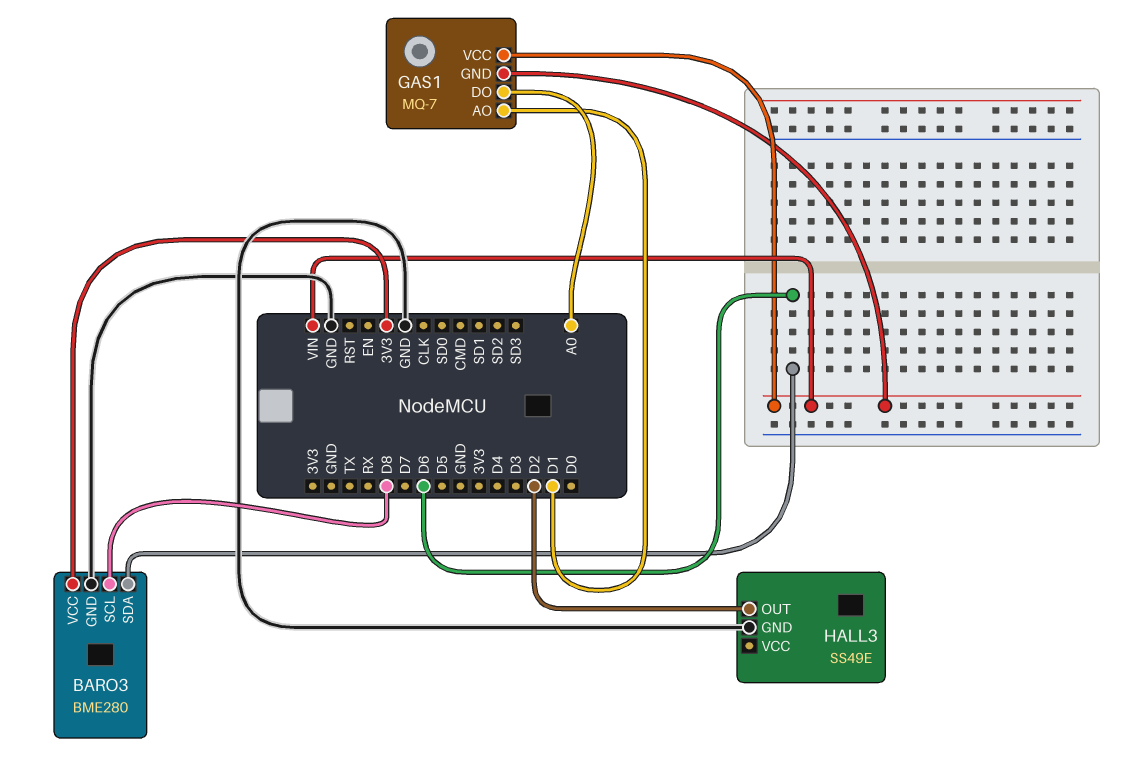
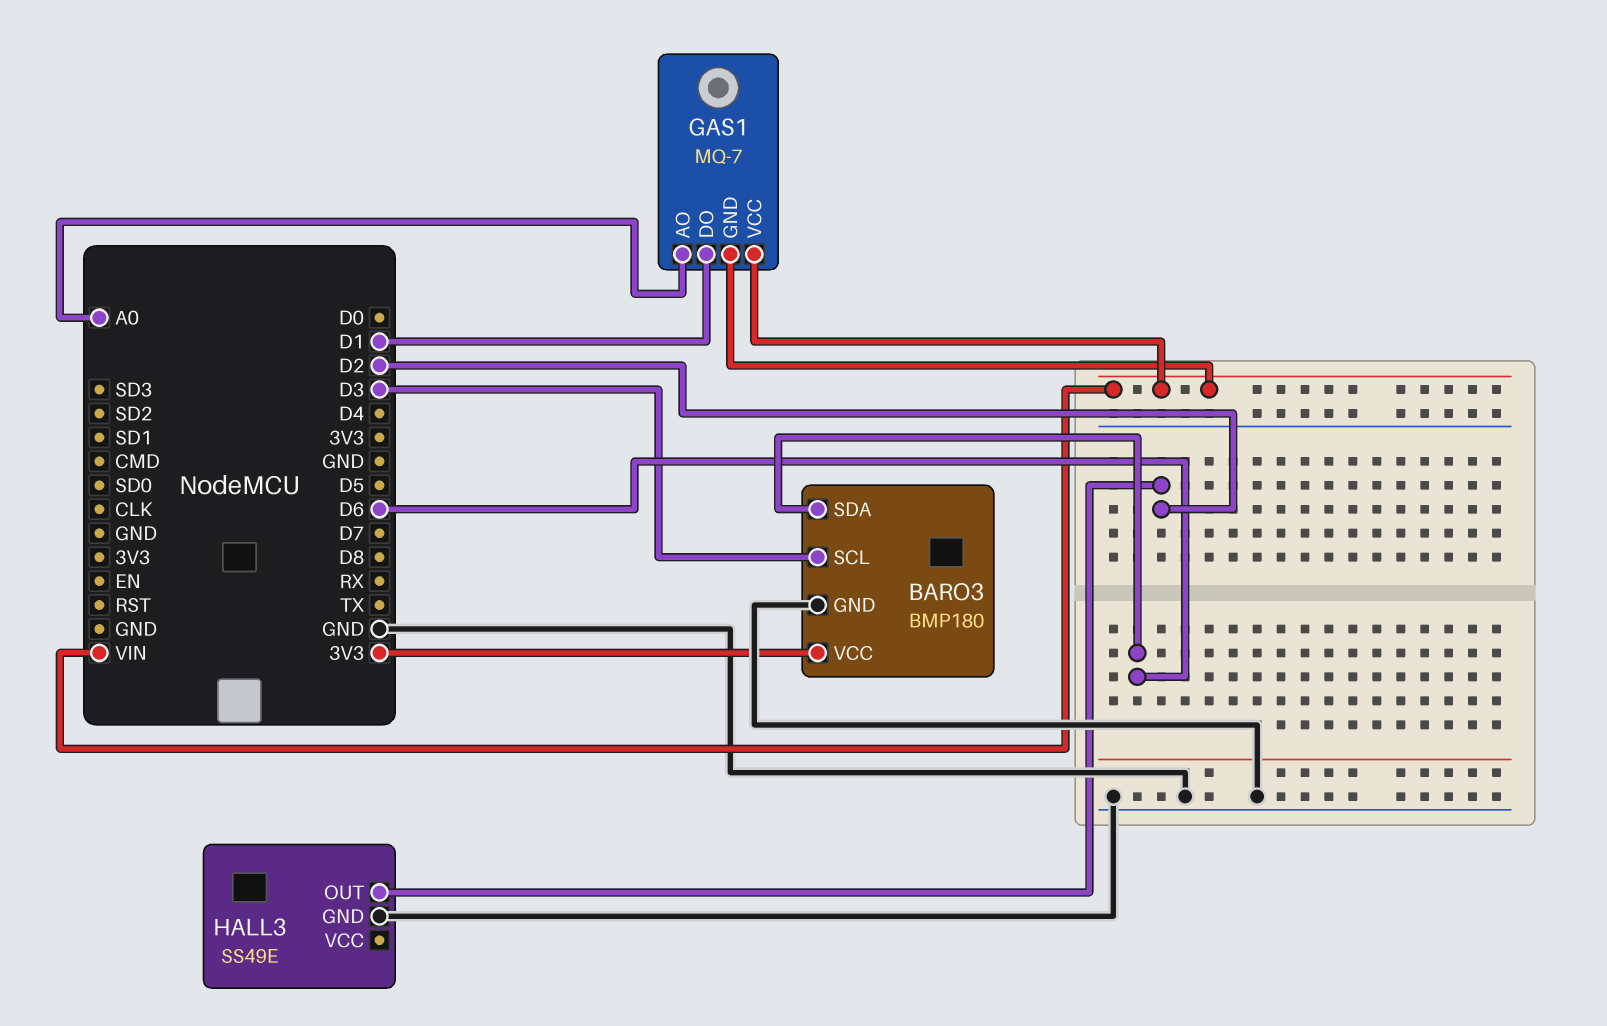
BARO3: BME280 -> BMP180
BARO3 pin SCL: D8 -> D3
GAS1 pin AO: D1 -> A0
GAS1 pin DO: A0 -> D1

